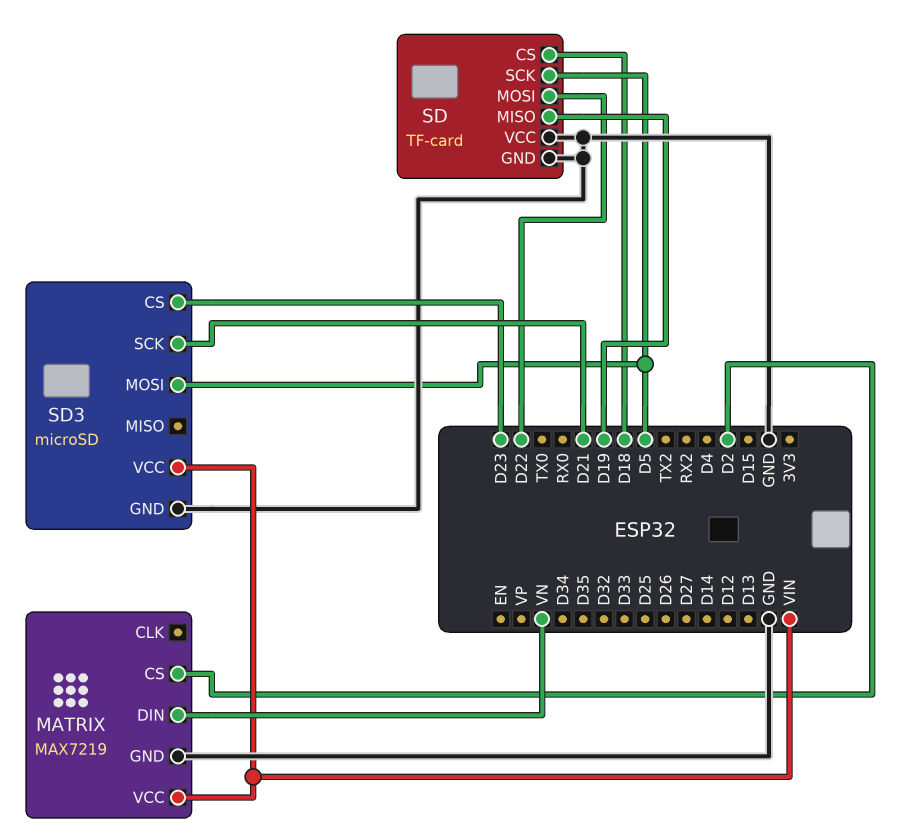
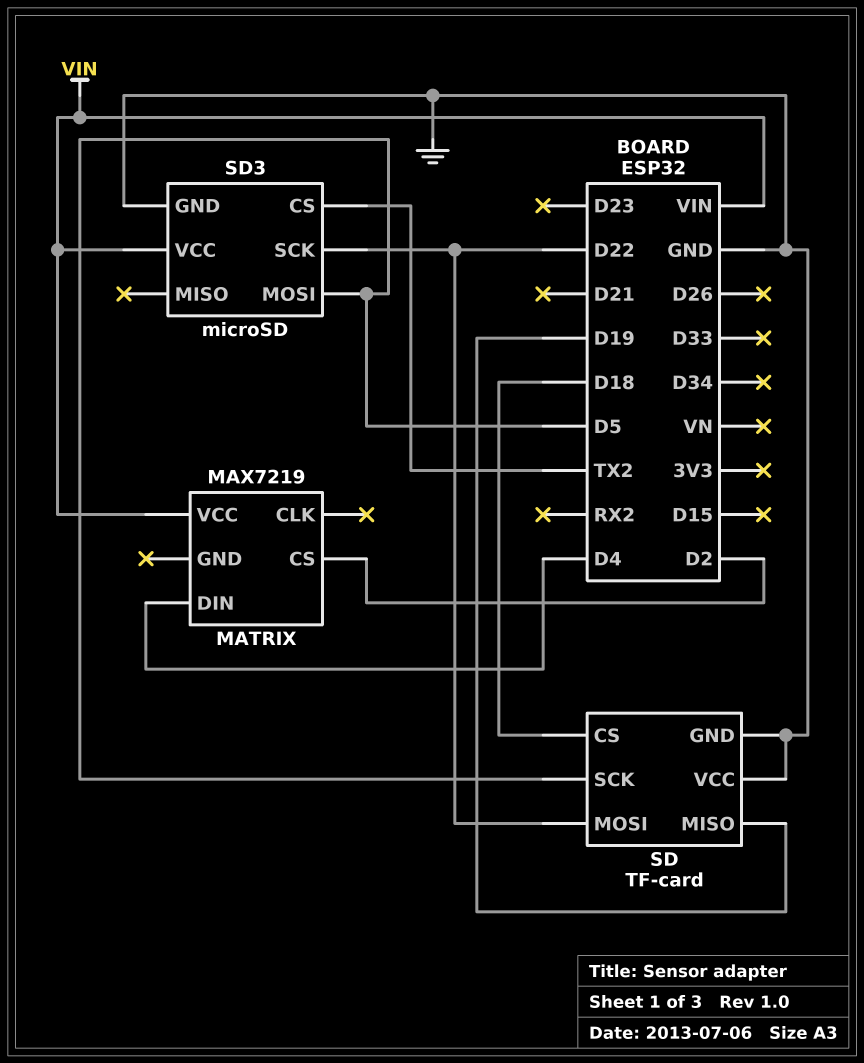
MATRIX pin DIN: VN -> D4
MATRIX pin GND: GND -> none
SD3 pin CS: D23 -> TX2
SD3 pin SCK: D21 -> D22

